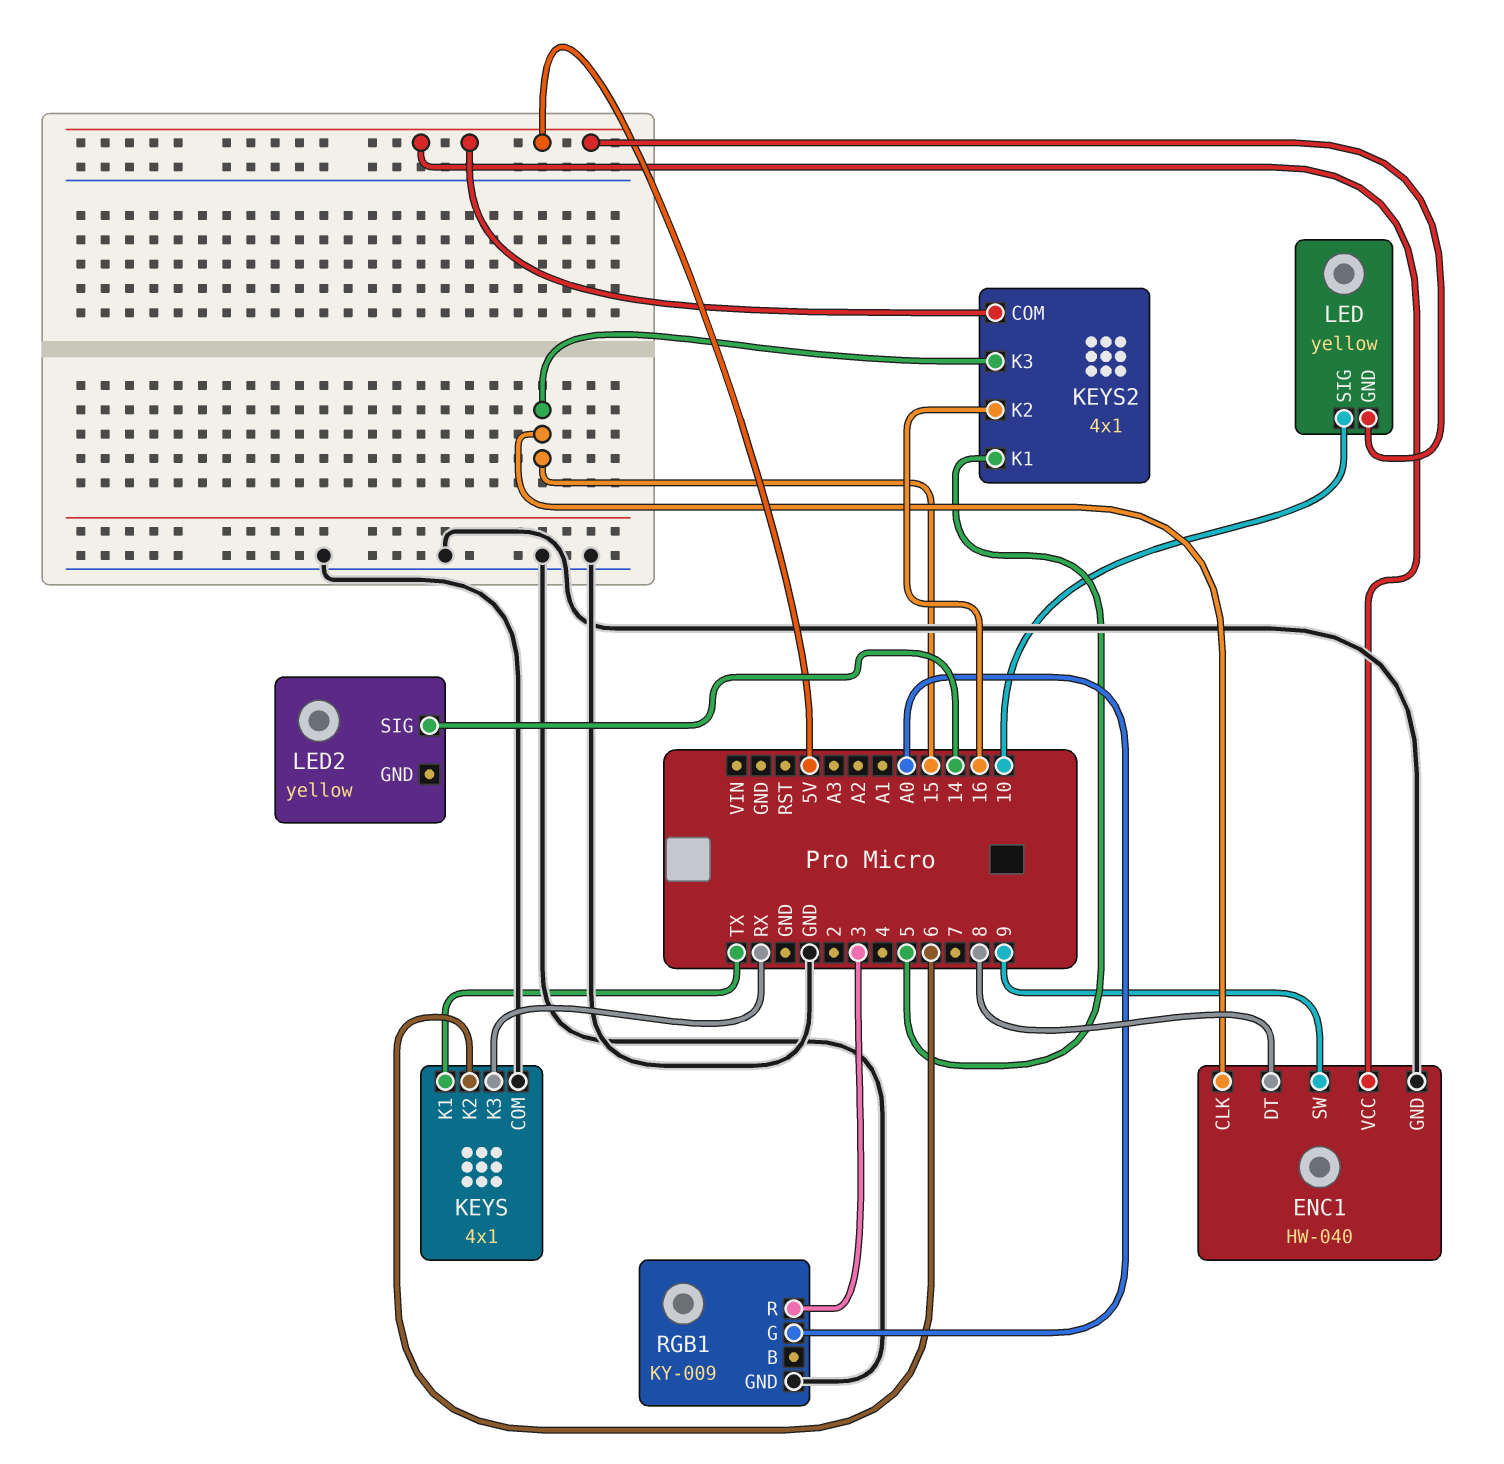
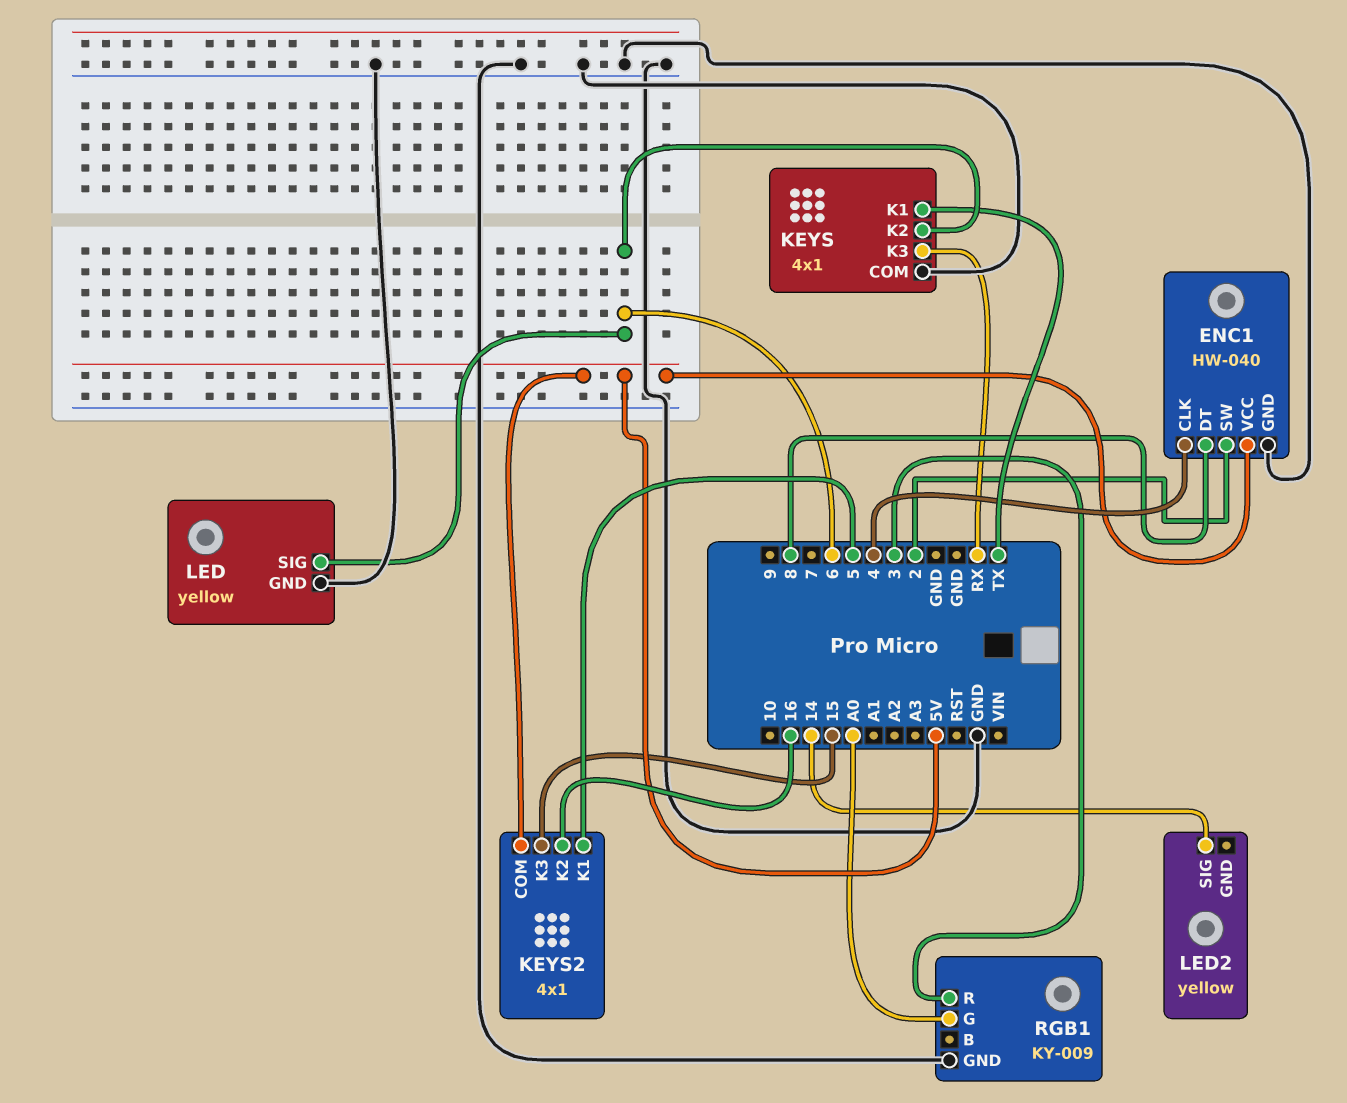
ENC1 pin CLK: 15 -> 4
ENC1 pin SW: 9 -> 2
LED pin GND: 5V -> GND
LED pin SIG: 10 -> 6

